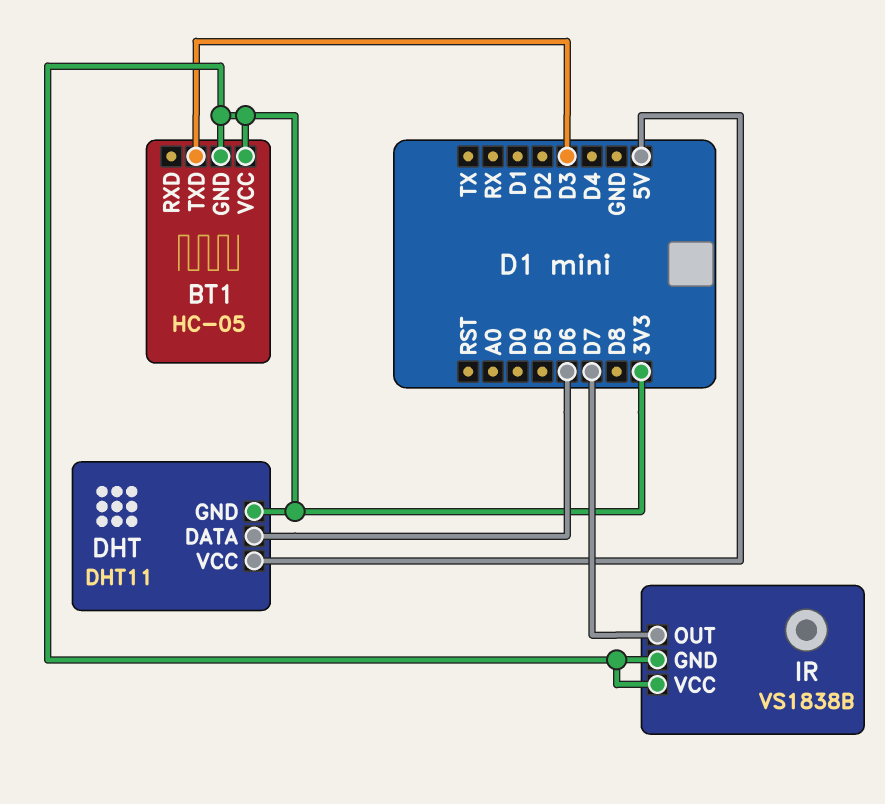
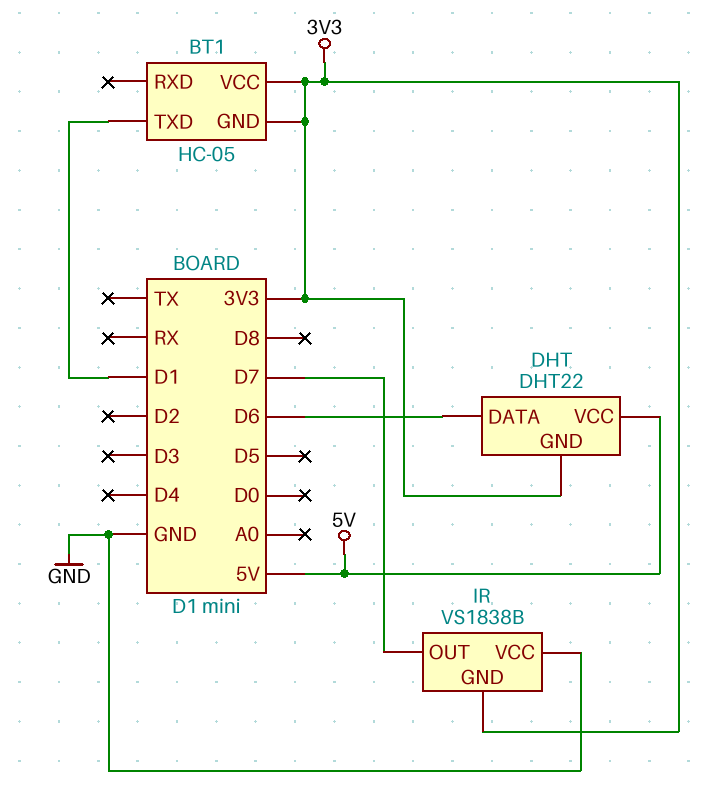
BT1 pin TXD: D3 -> D1
DHT: DHT11 -> DHT22
IR pin VCC: 3V3 -> GND

